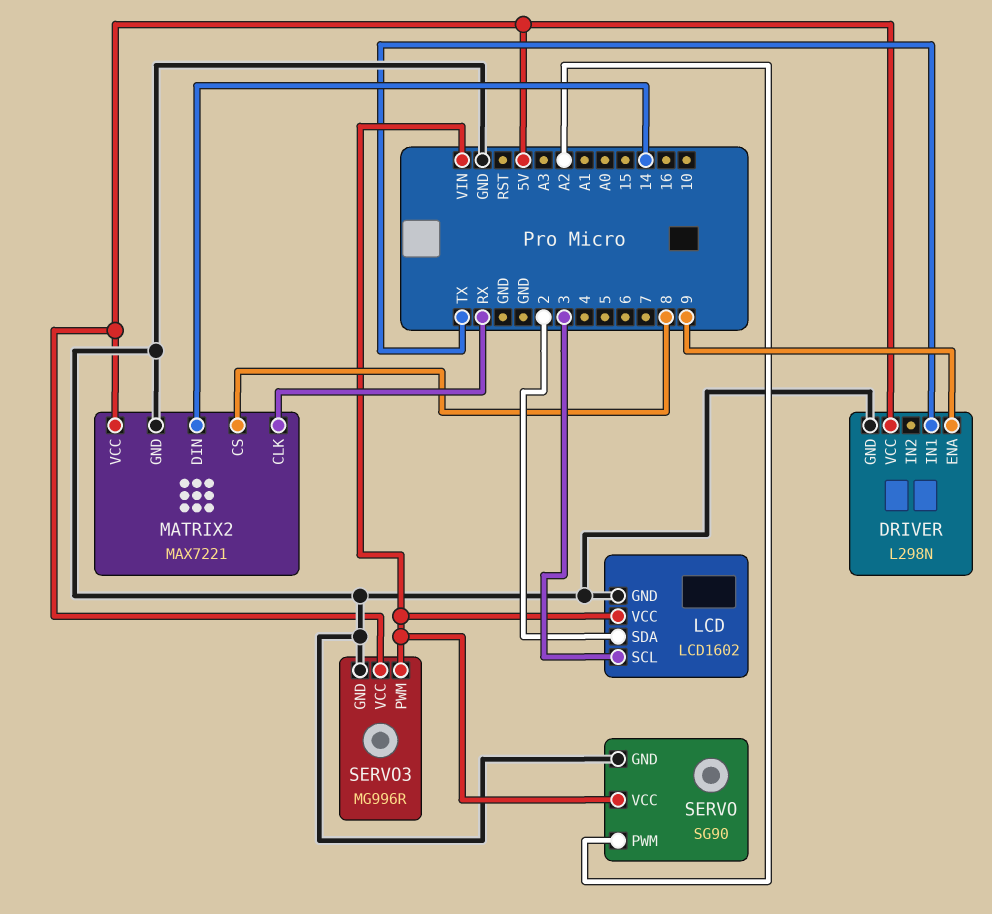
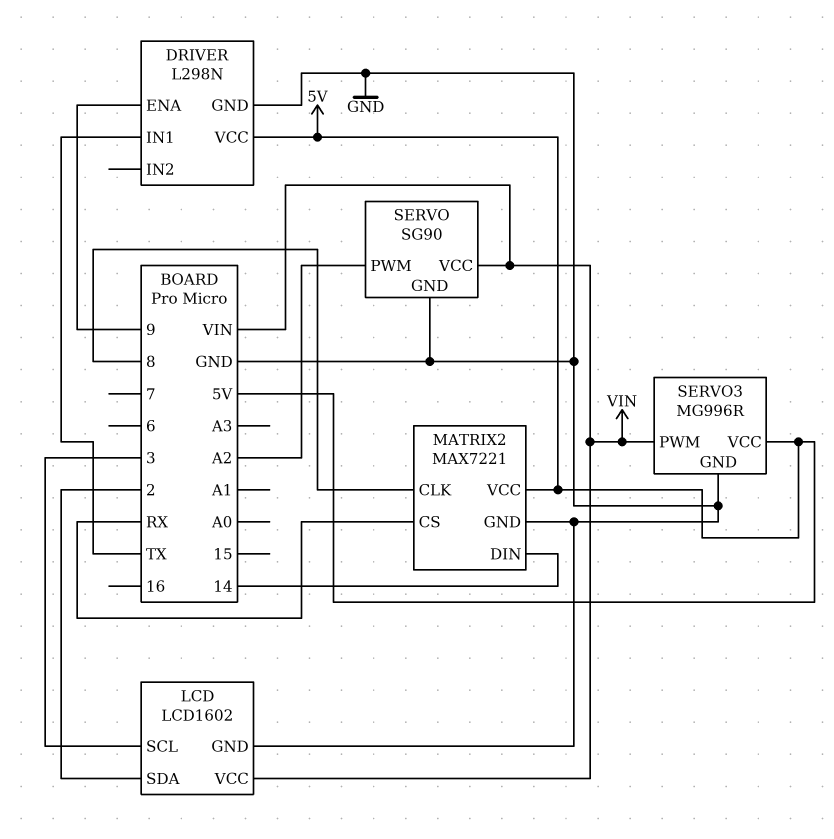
MATRIX2 pin CLK: RX -> 8
MATRIX2 pin CS: 8 -> RX

